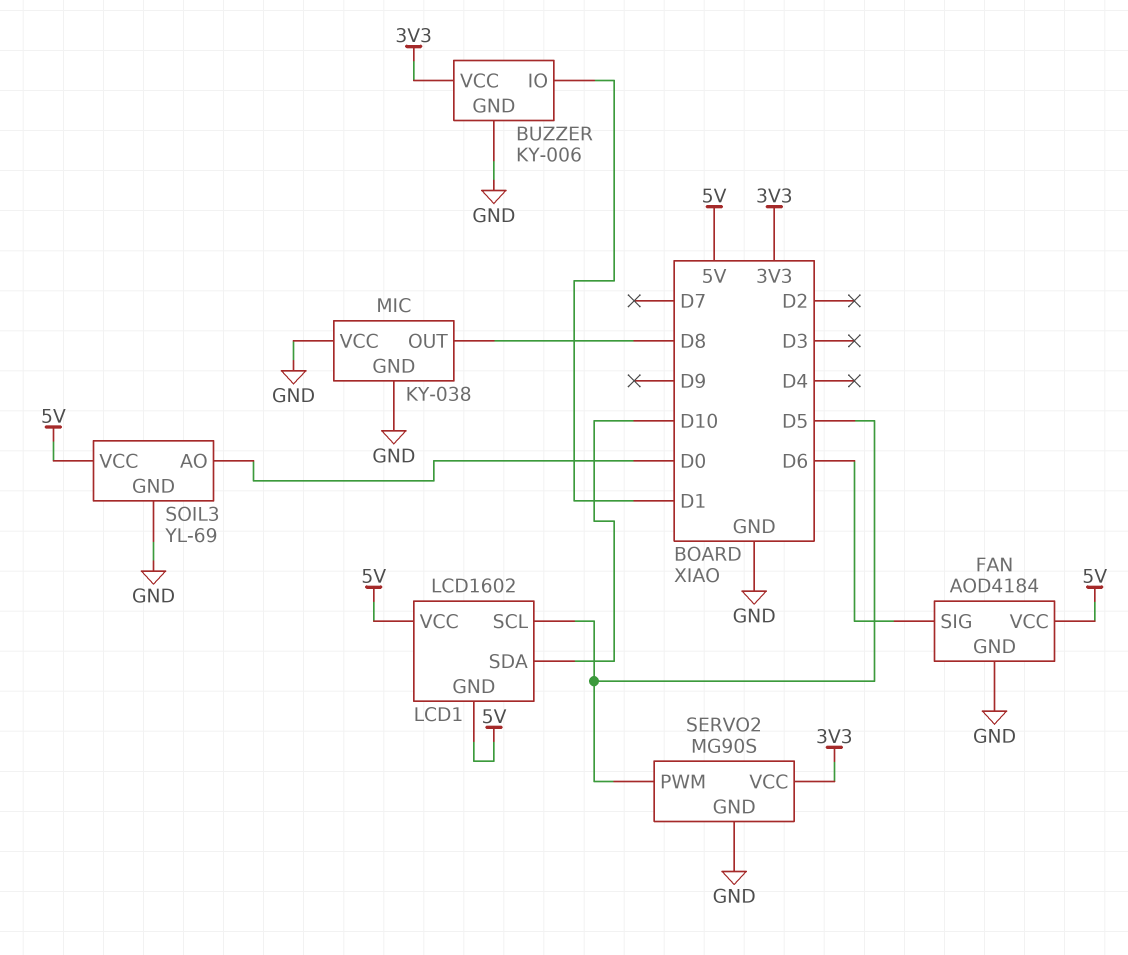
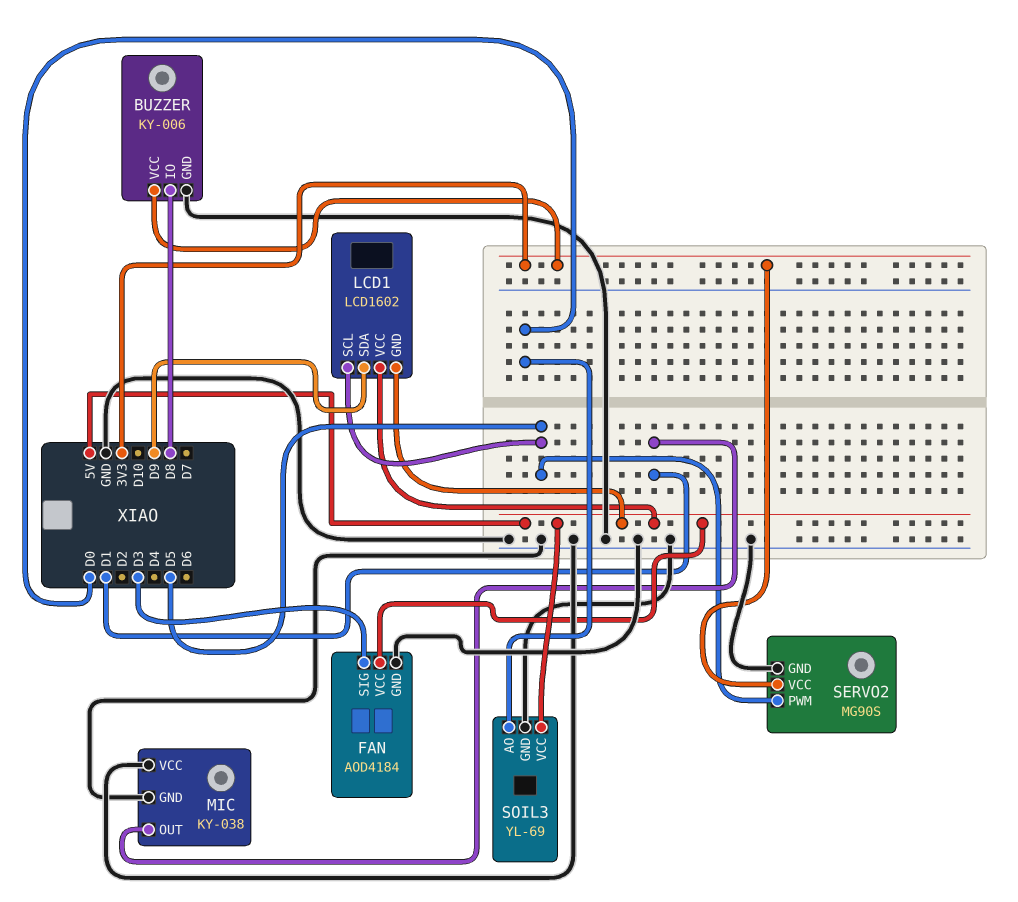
BUZZER pin IO: D1 -> D8
FAN pin SIG: D6 -> D3
LCD1 pin SDA: D10 -> D9
MIC pin OUT: D8 -> D1

